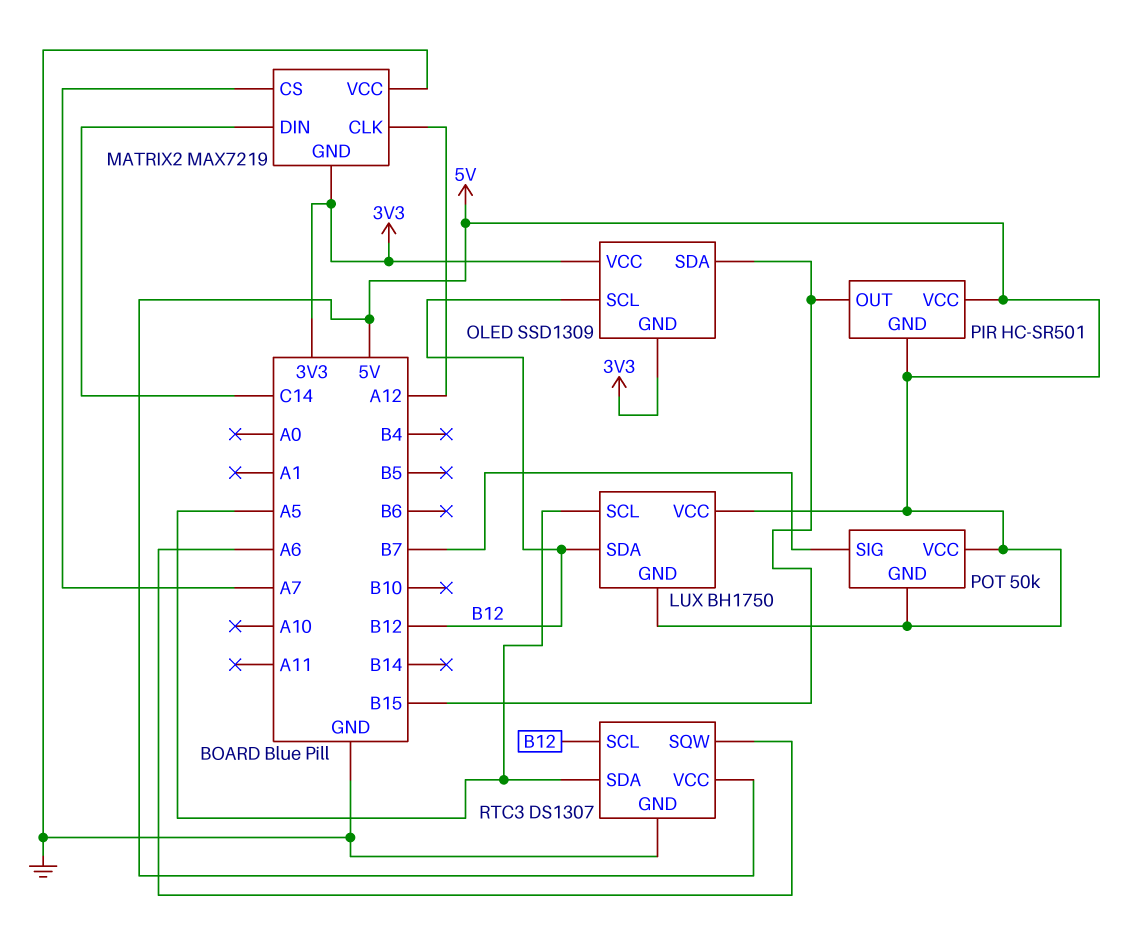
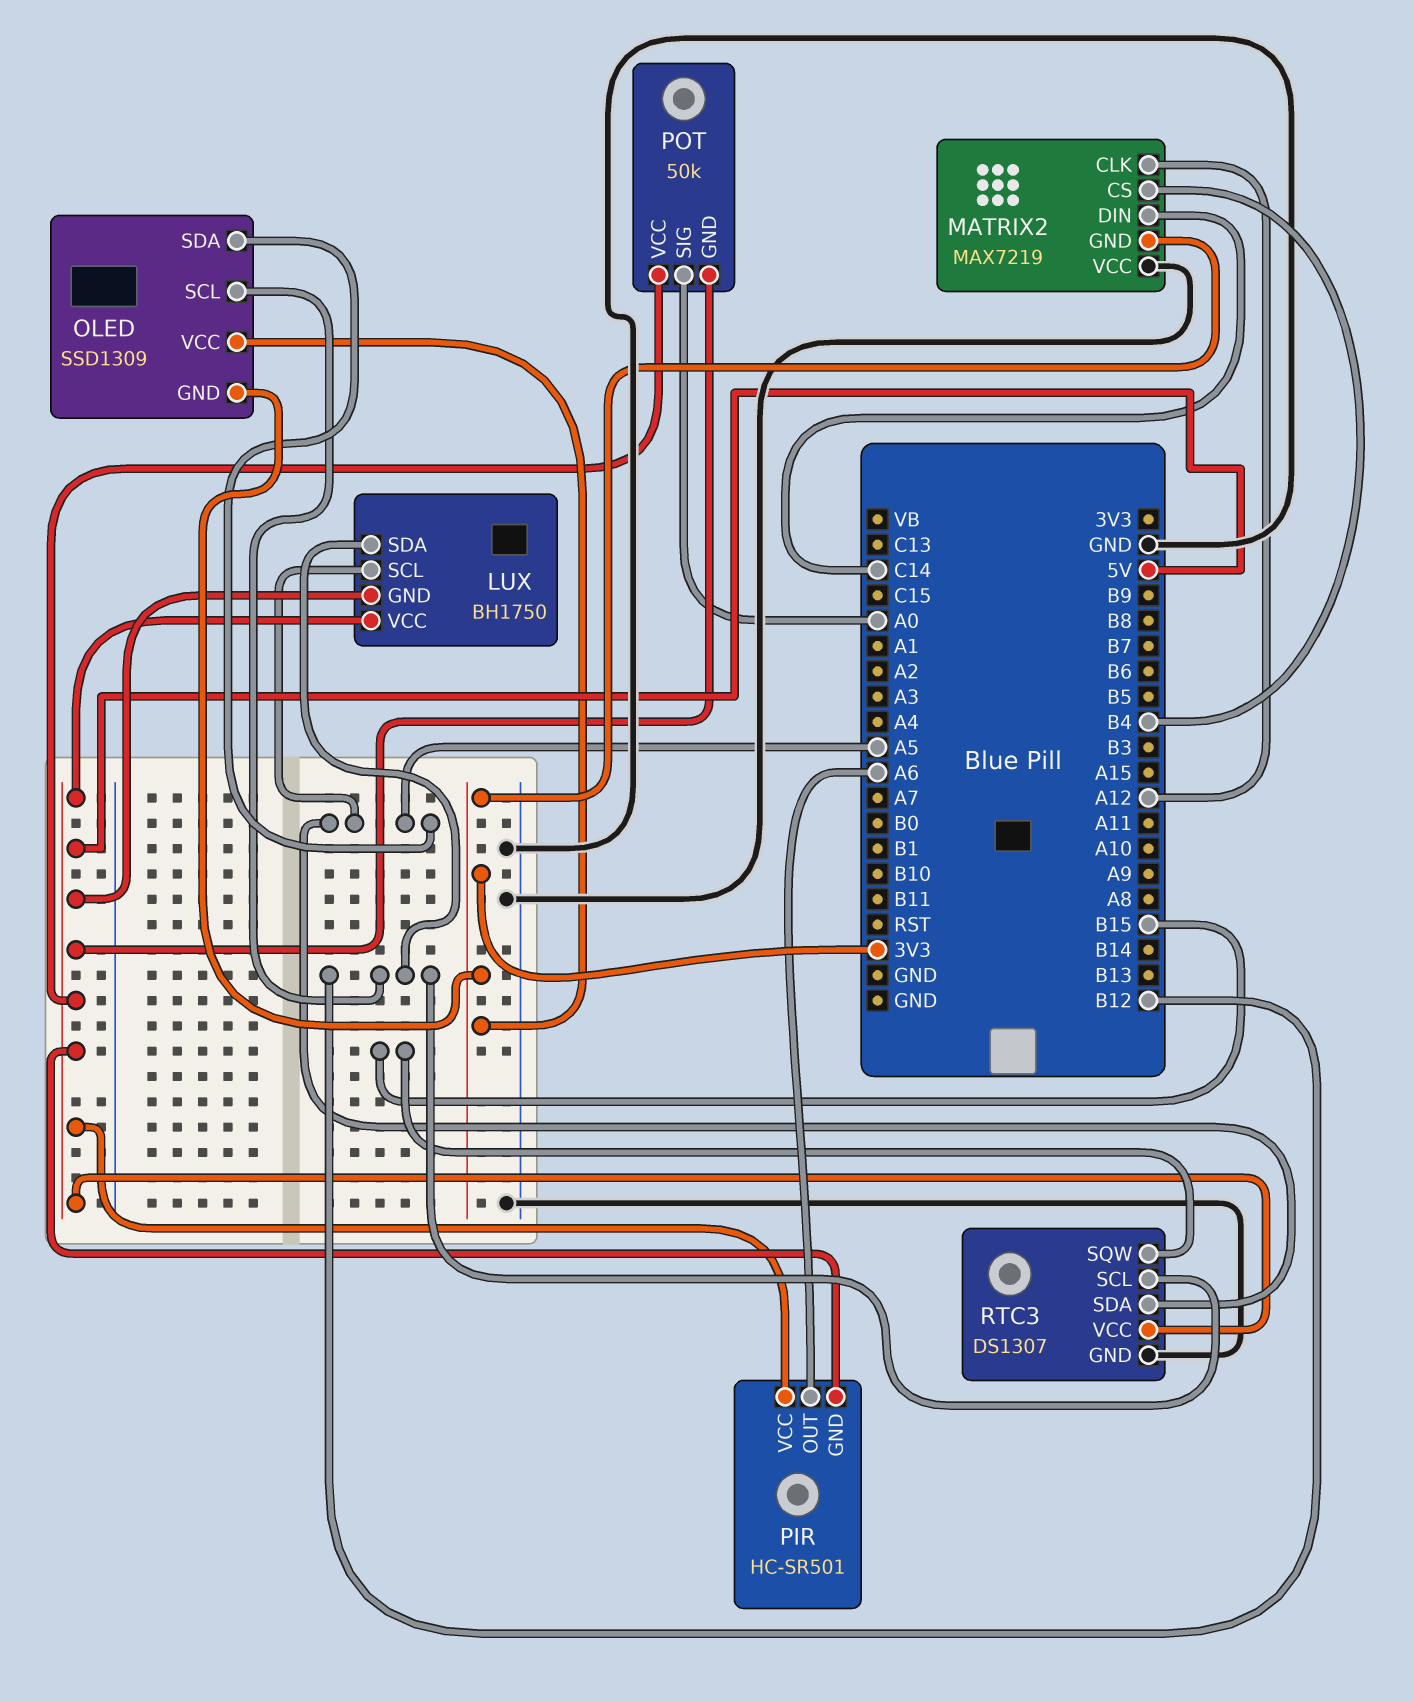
MATRIX2 pin CS: A7 -> B4
OLED pin SDA: B15 -> A5
PIR pin OUT: B15 -> A6
POT pin SIG: B7 -> A0
RTC3 pin SQW: A6 -> B15

